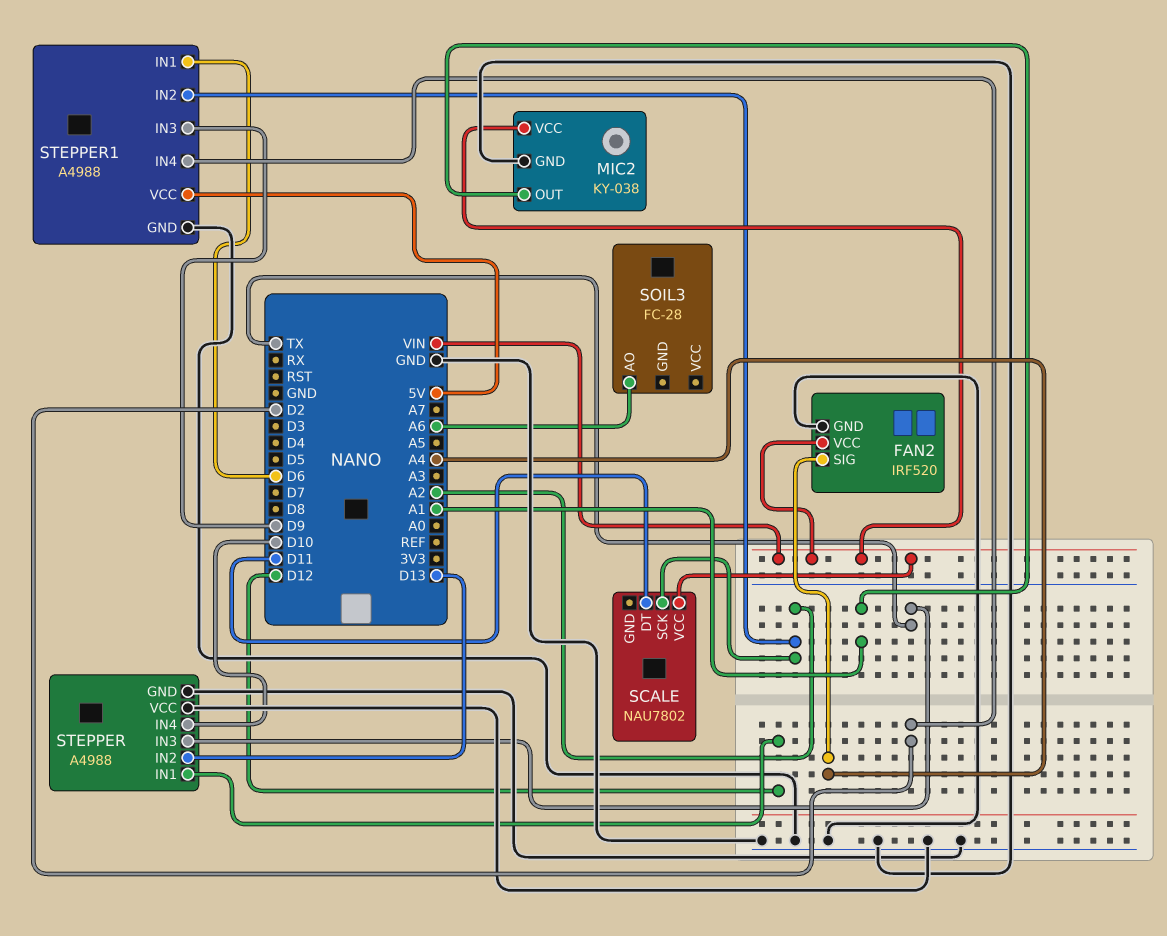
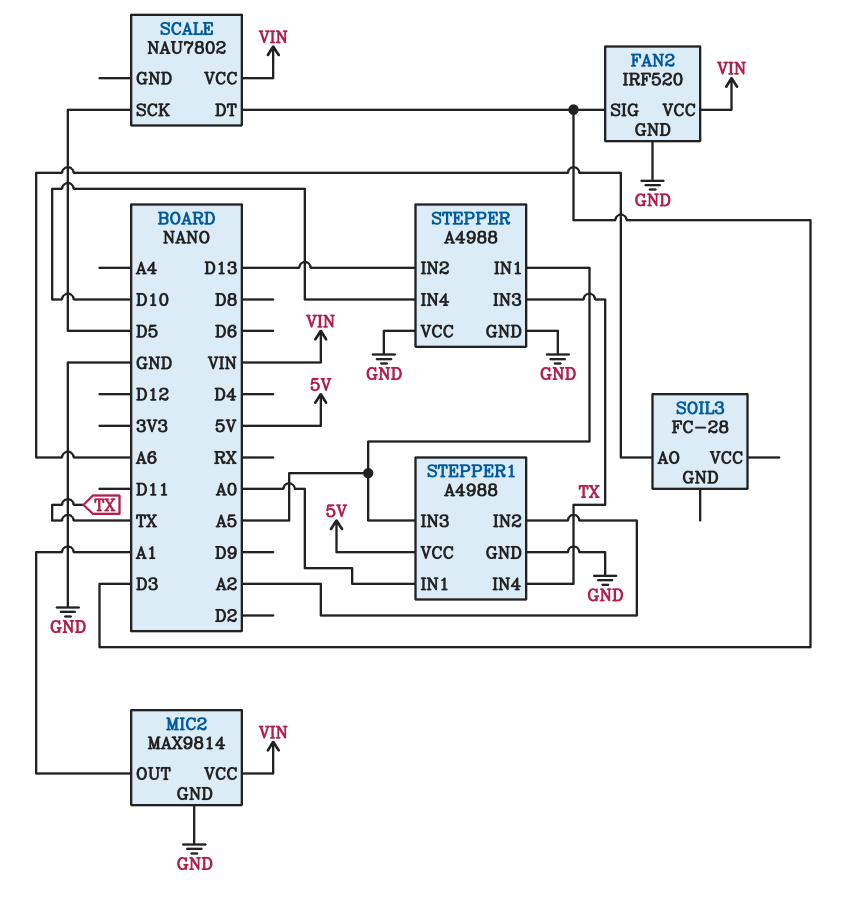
FAN2 pin SIG: A4 -> D3
MIC2: KY-038 -> MAX9814
SCALE pin DT: D11 -> D3
SCALE pin SCK: A2 -> D5
STEPPER pin IN1: D12 -> A5
STEPPER1 pin IN1: D6 -> A0
STEPPER1 pin IN3: D9 -> A5
STEPPER1 pin IN4: D2 -> TX

